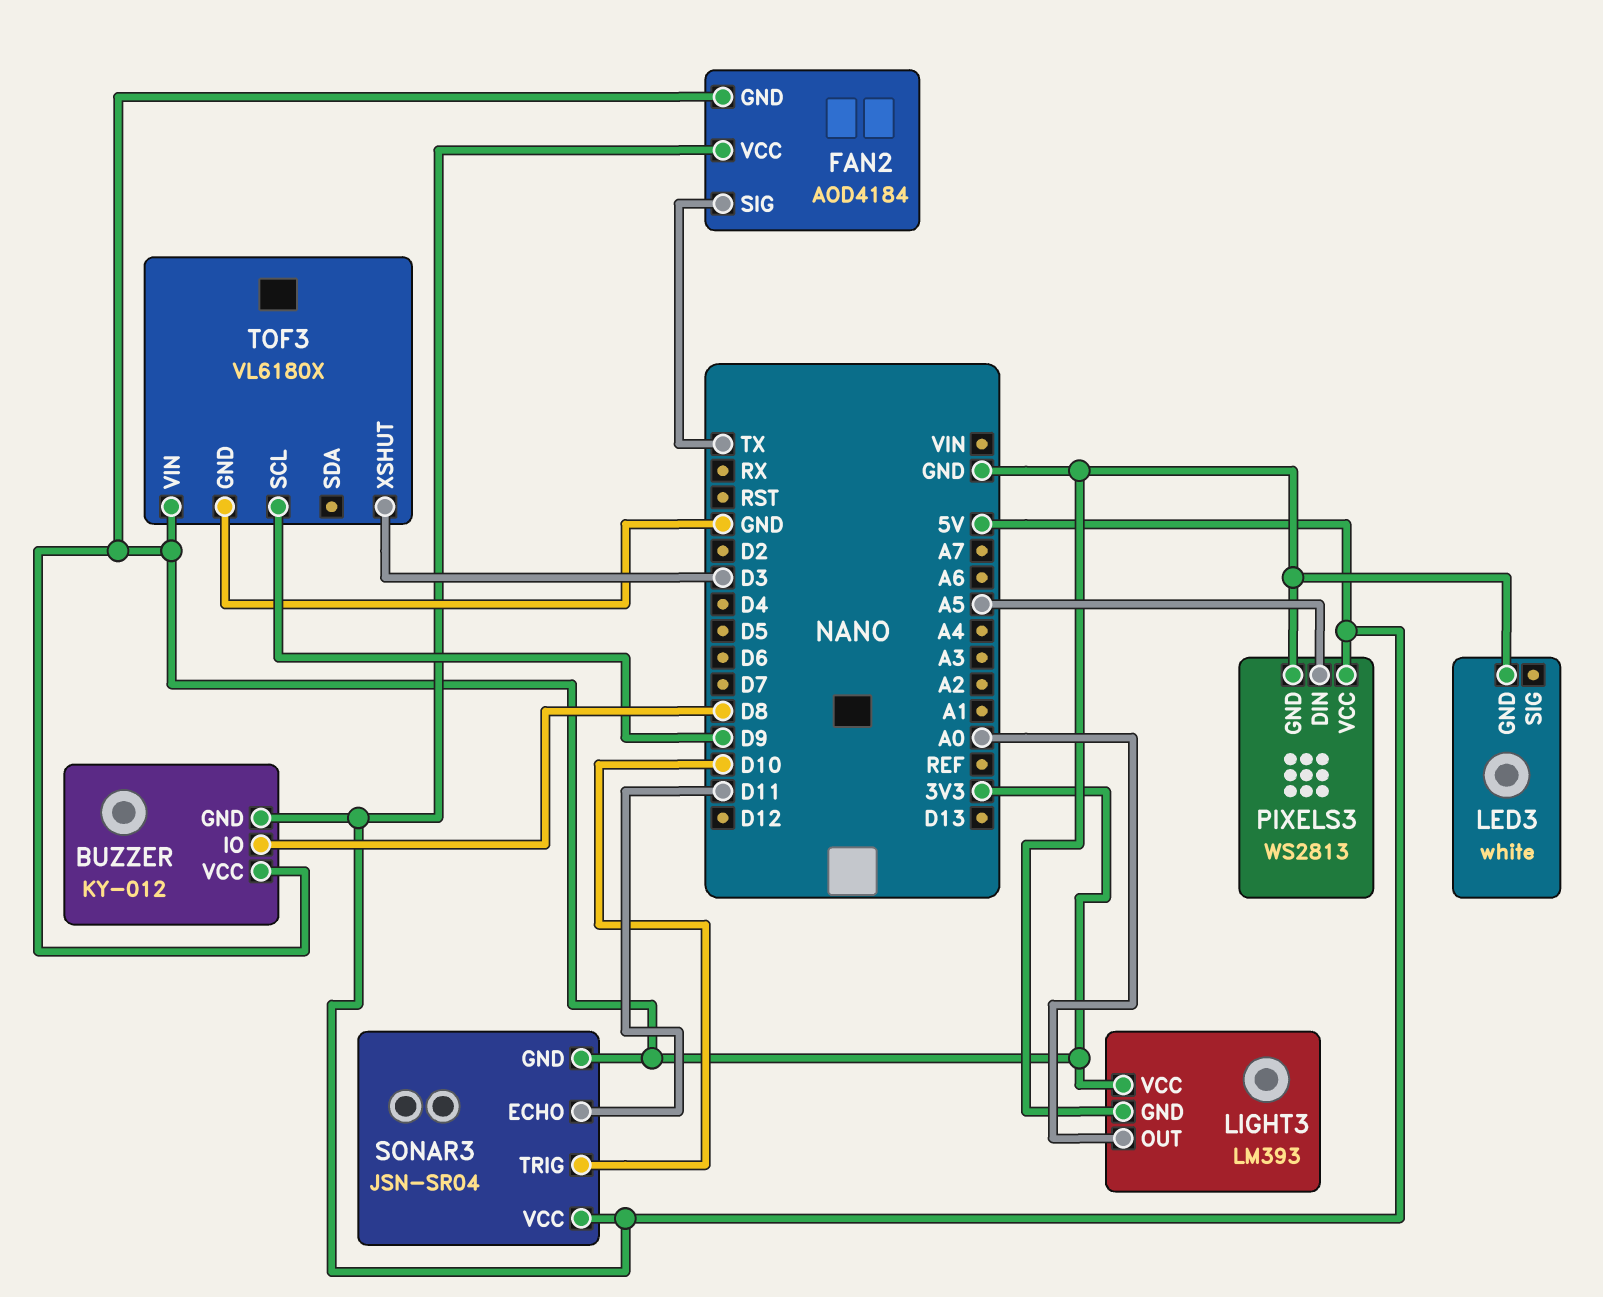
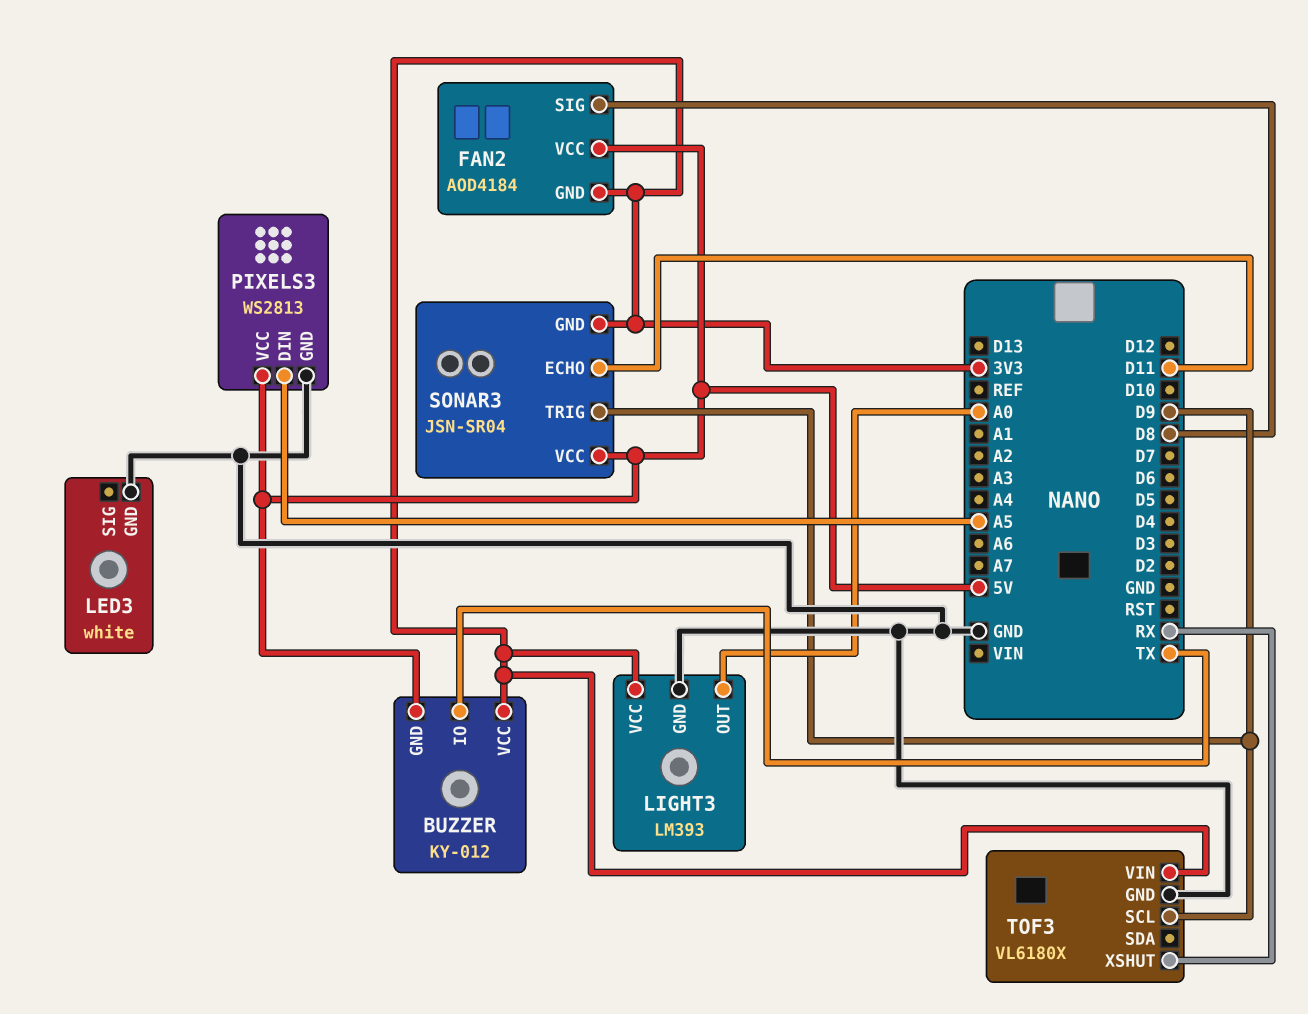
BUZZER pin IO: D8 -> TX
FAN2 pin SIG: TX -> D8
SONAR3 pin TRIG: D10 -> D9
TOF3 pin XSHUT: D3 -> RX

